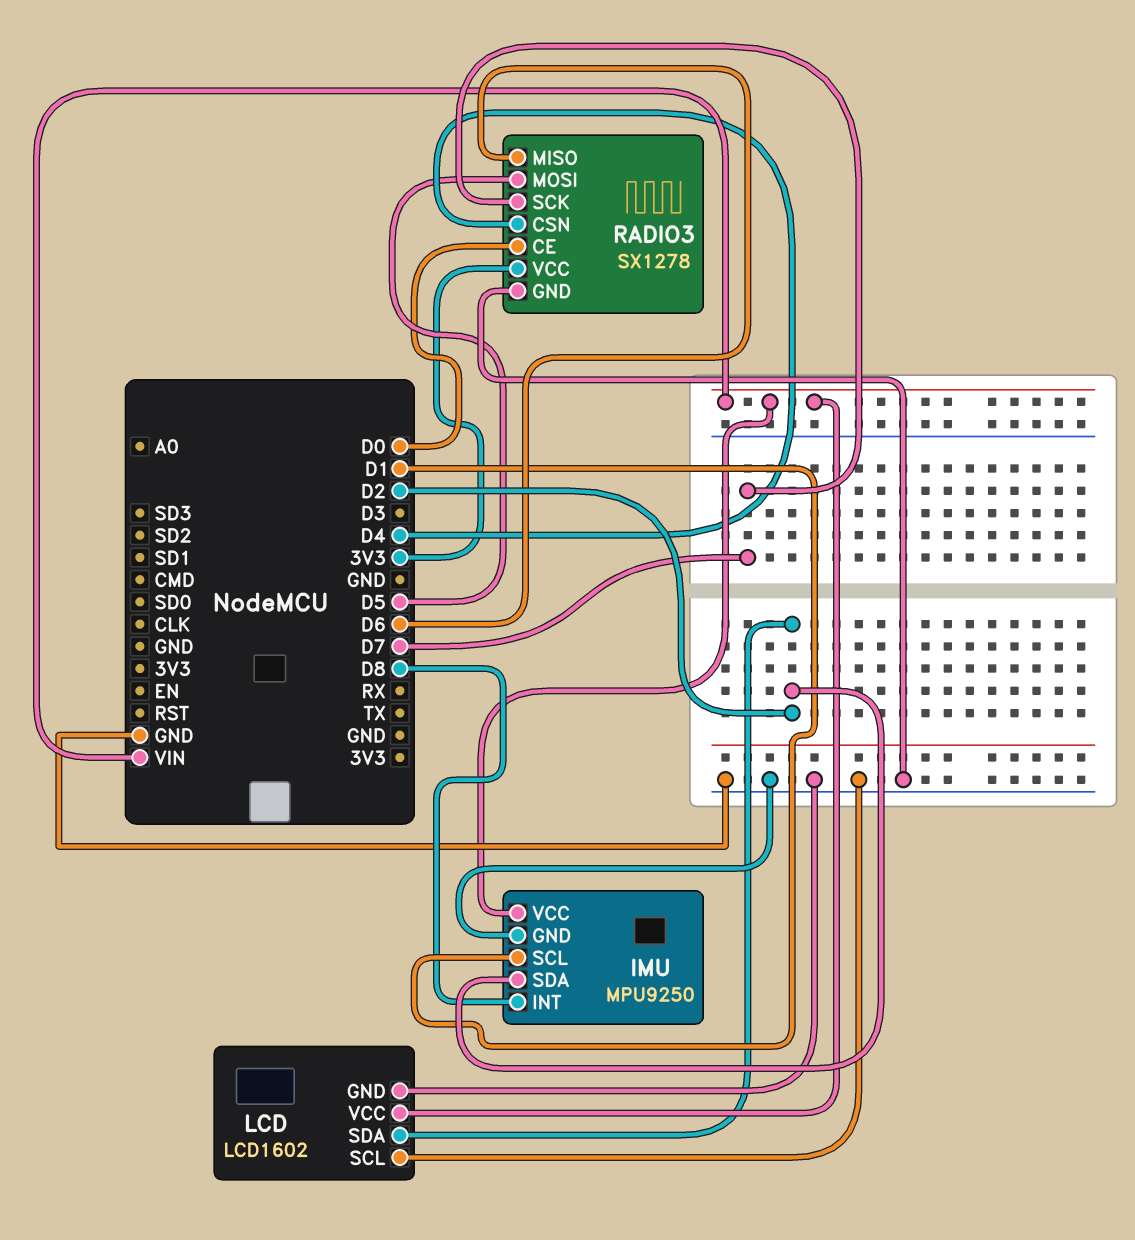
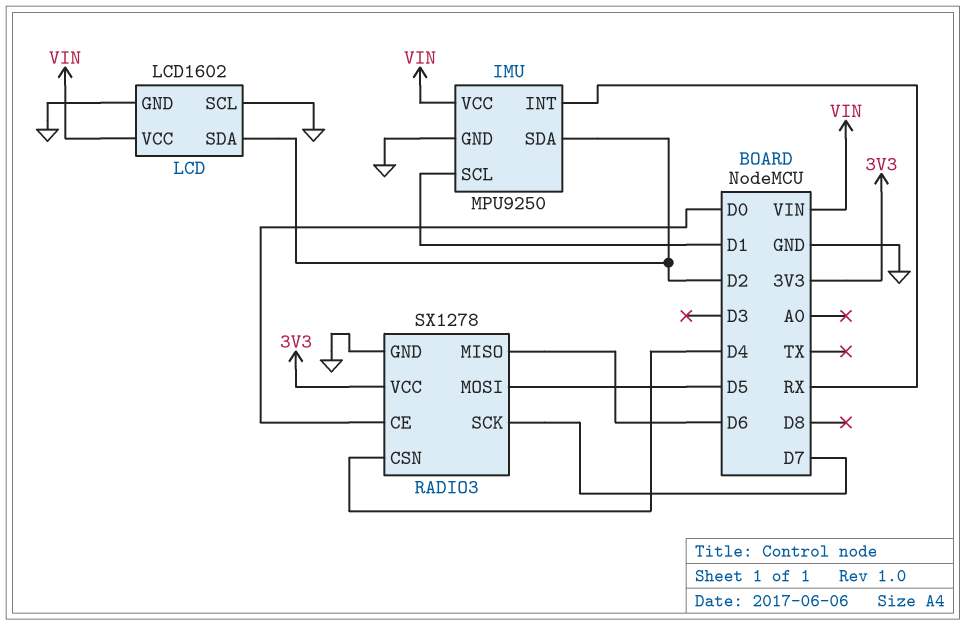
IMU pin INT: D8 -> RX

